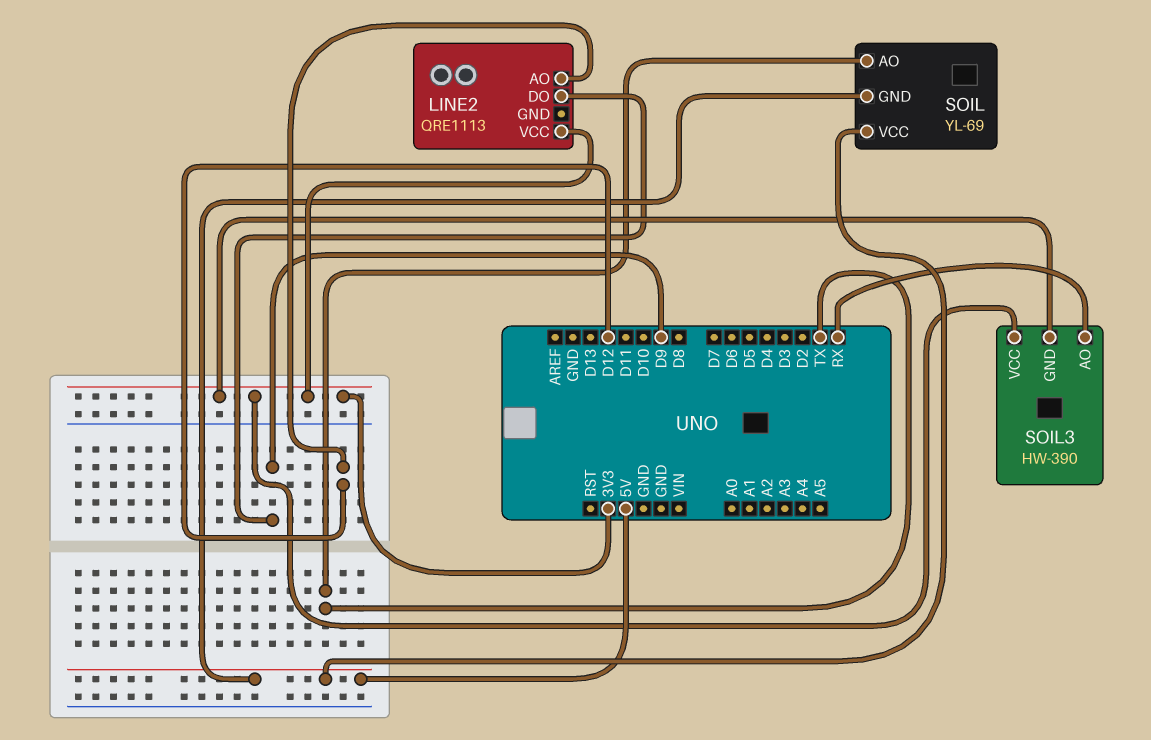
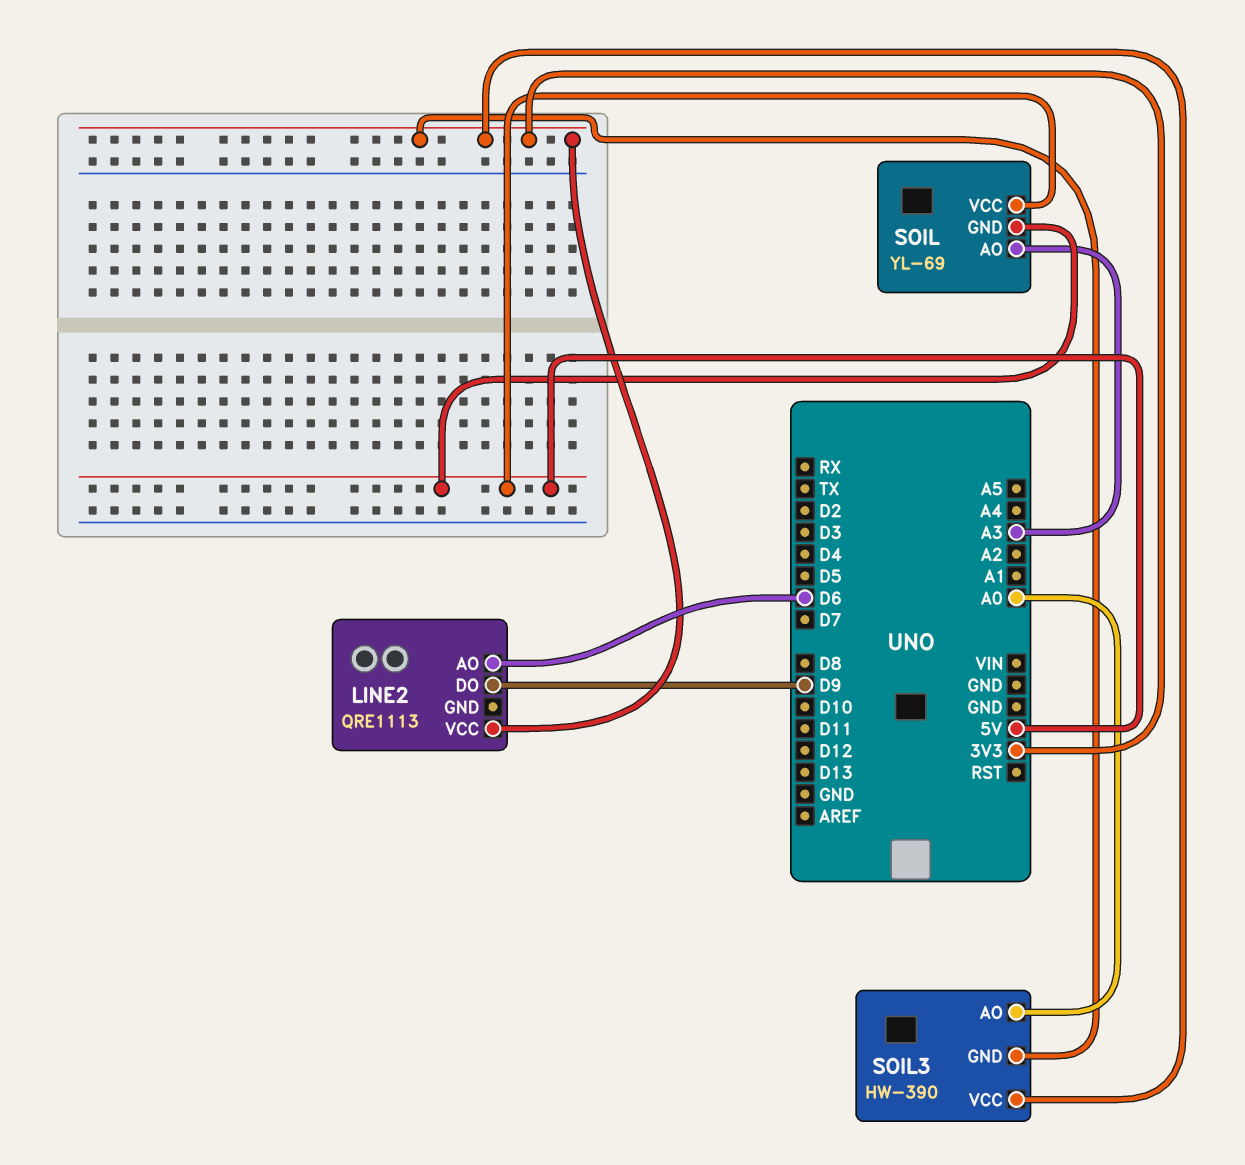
LINE2 pin AO: D12 -> D6
SOIL pin AO: TX -> A3
SOIL3 pin AO: RX -> A0

